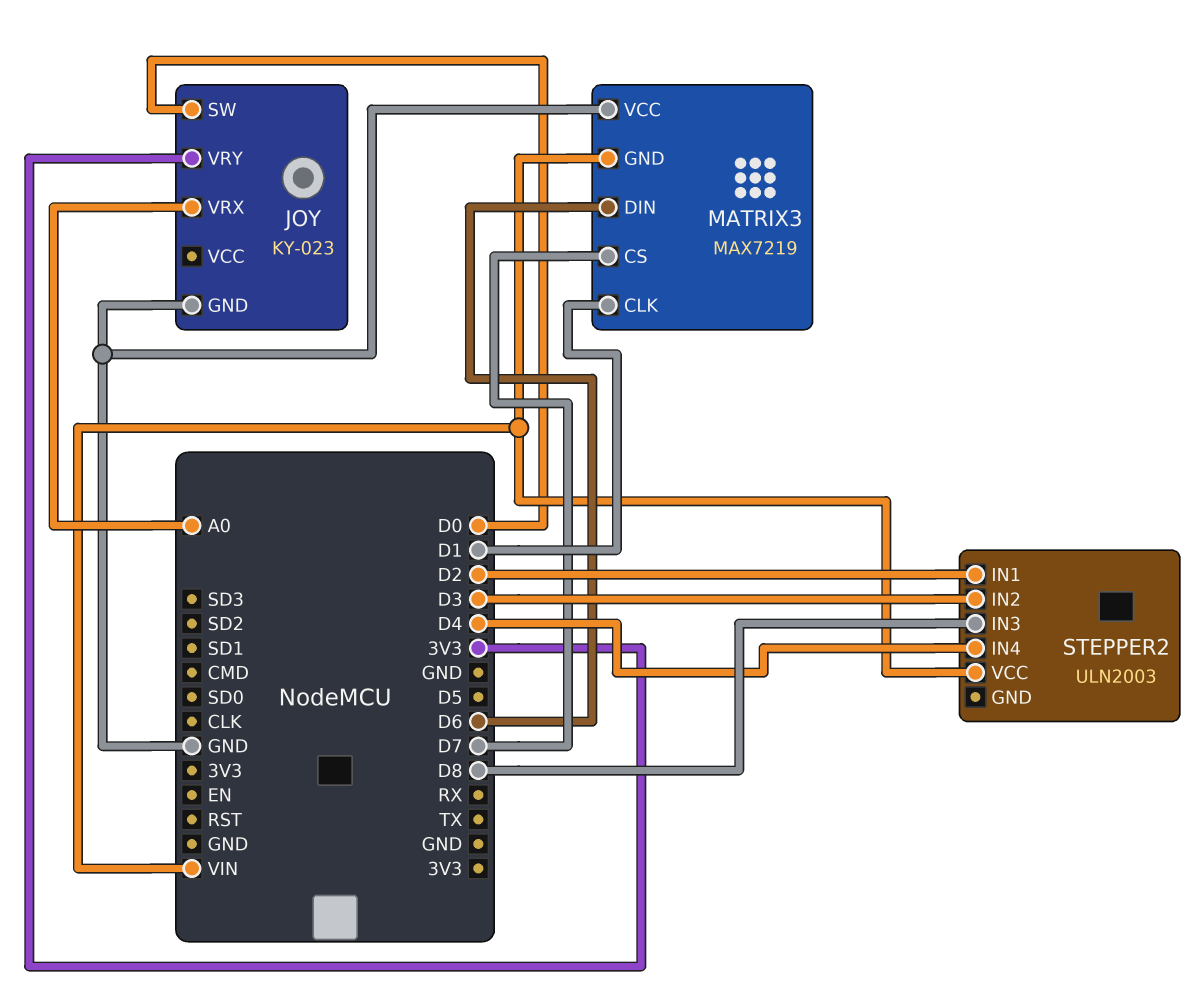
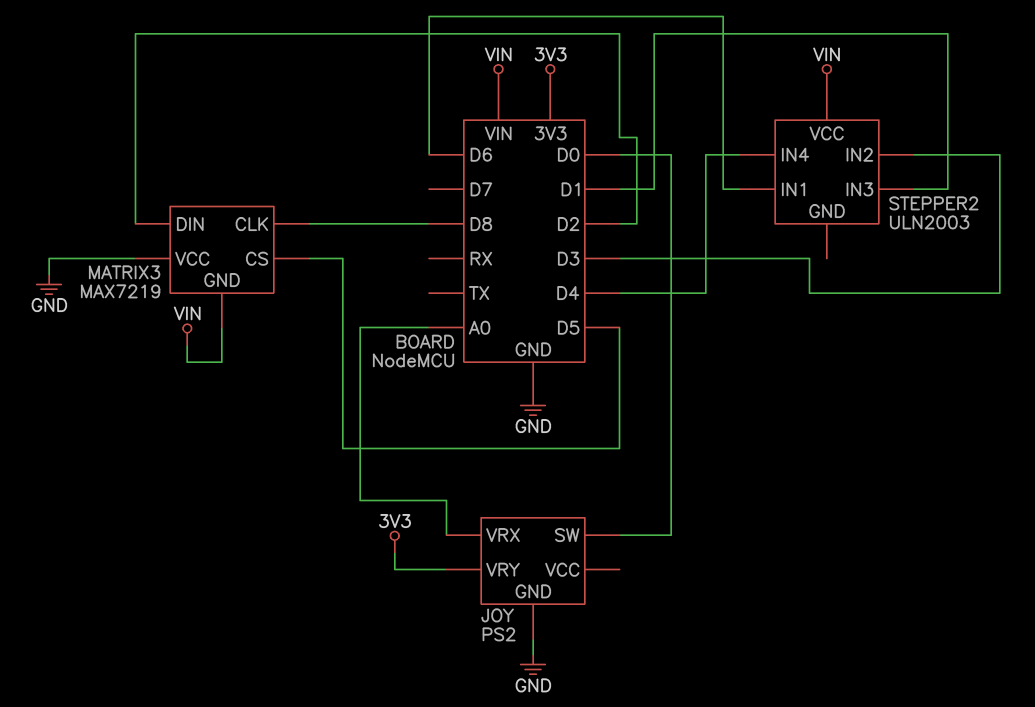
JOY: KY-023 -> PS2
MATRIX3 pin CLK: D1 -> D8
MATRIX3 pin CS: D7 -> D5
MATRIX3 pin DIN: D6 -> D2
STEPPER2 pin IN1: D2 -> D6
STEPPER2 pin IN3: D8 -> D1

